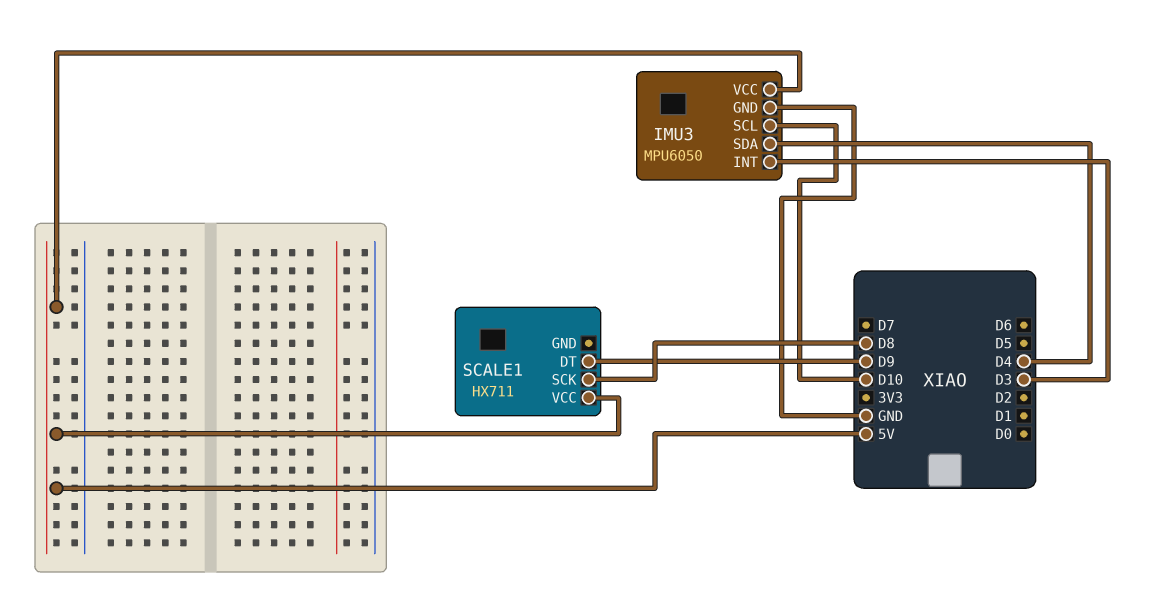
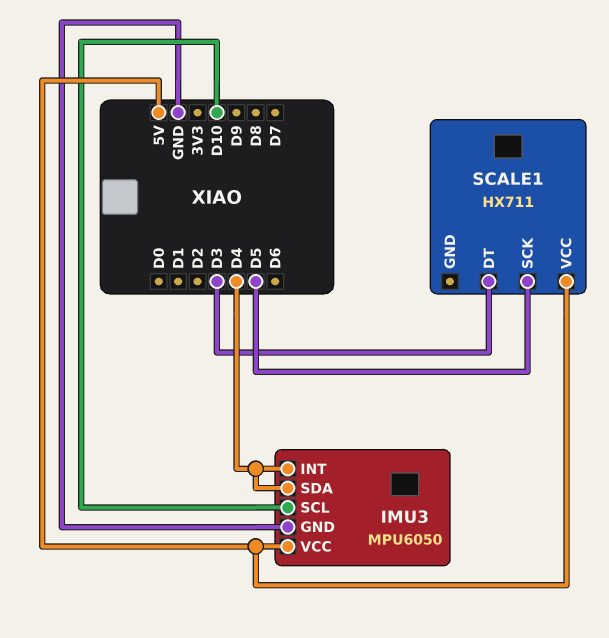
IMU3 pin INT: D3 -> D4
SCALE1 pin DT: D9 -> D3
SCALE1 pin SCK: D8 -> D5

